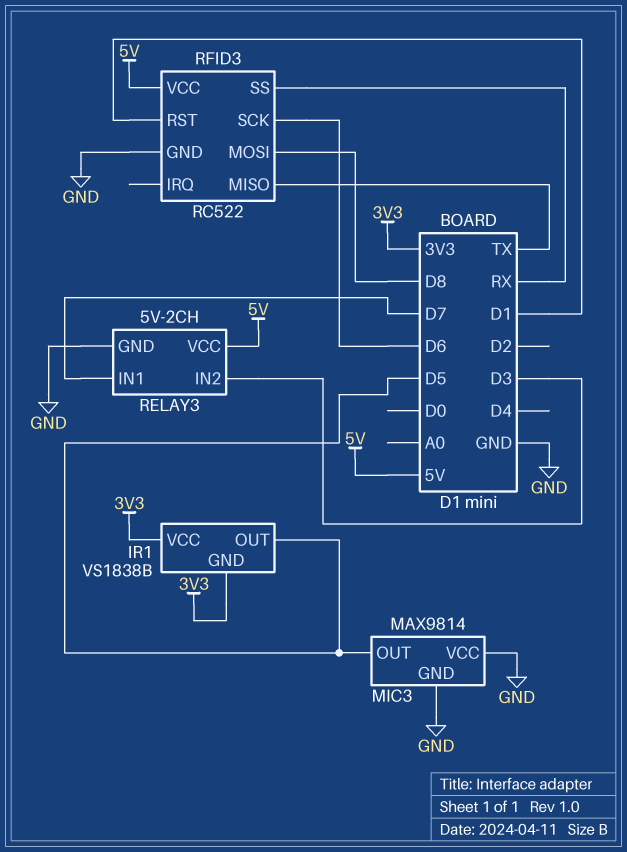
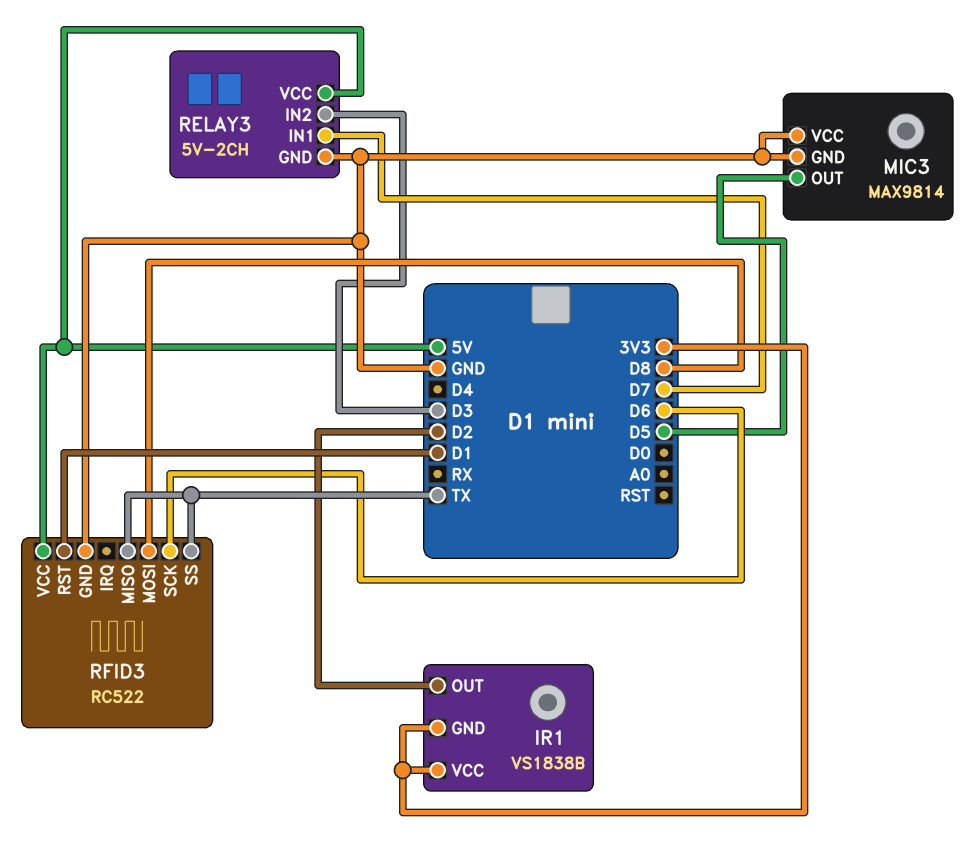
IR1 pin OUT: D5 -> D2
RFID3 pin SS: RX -> TX

